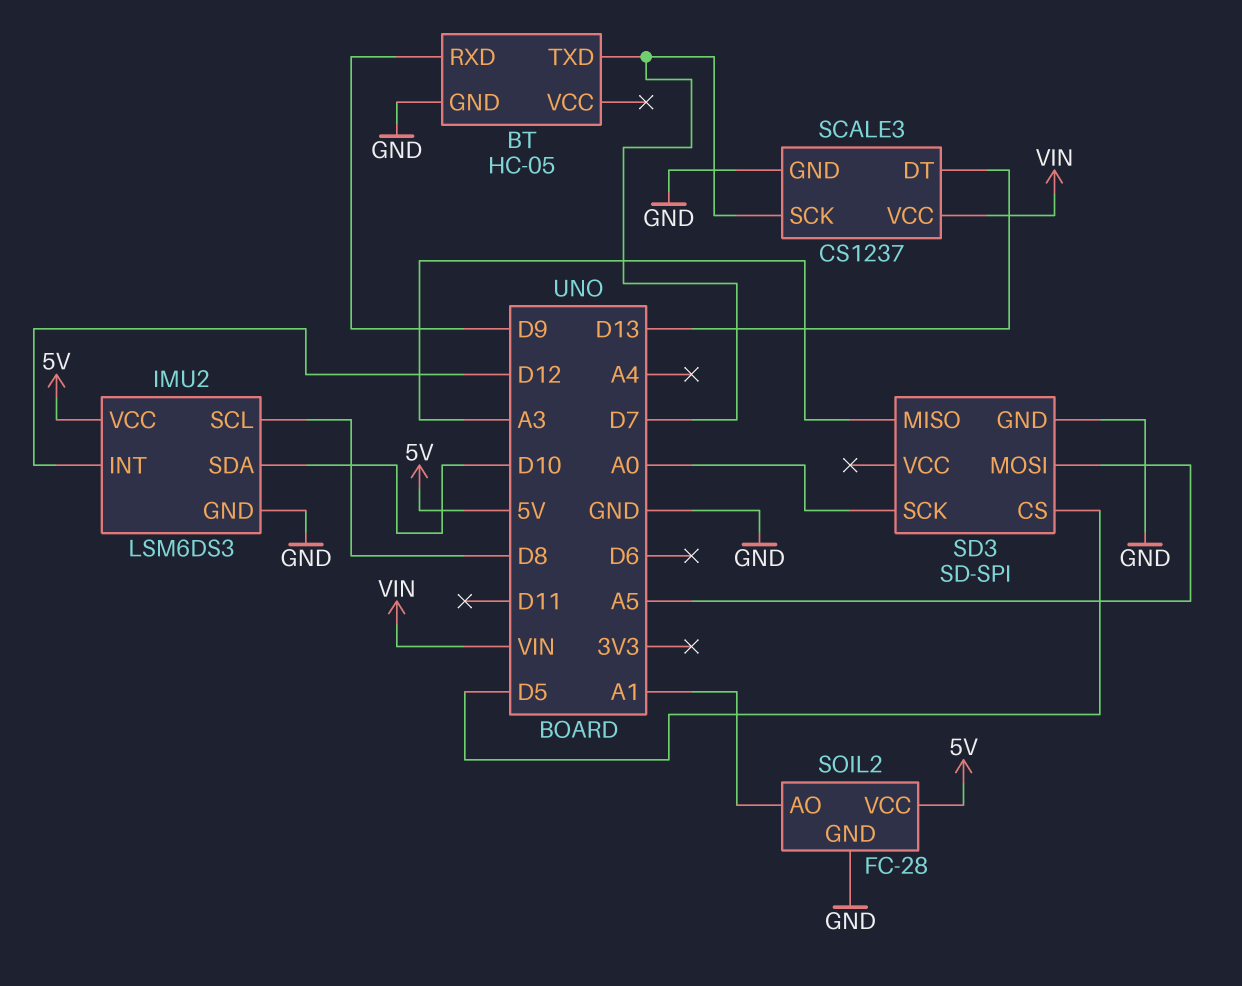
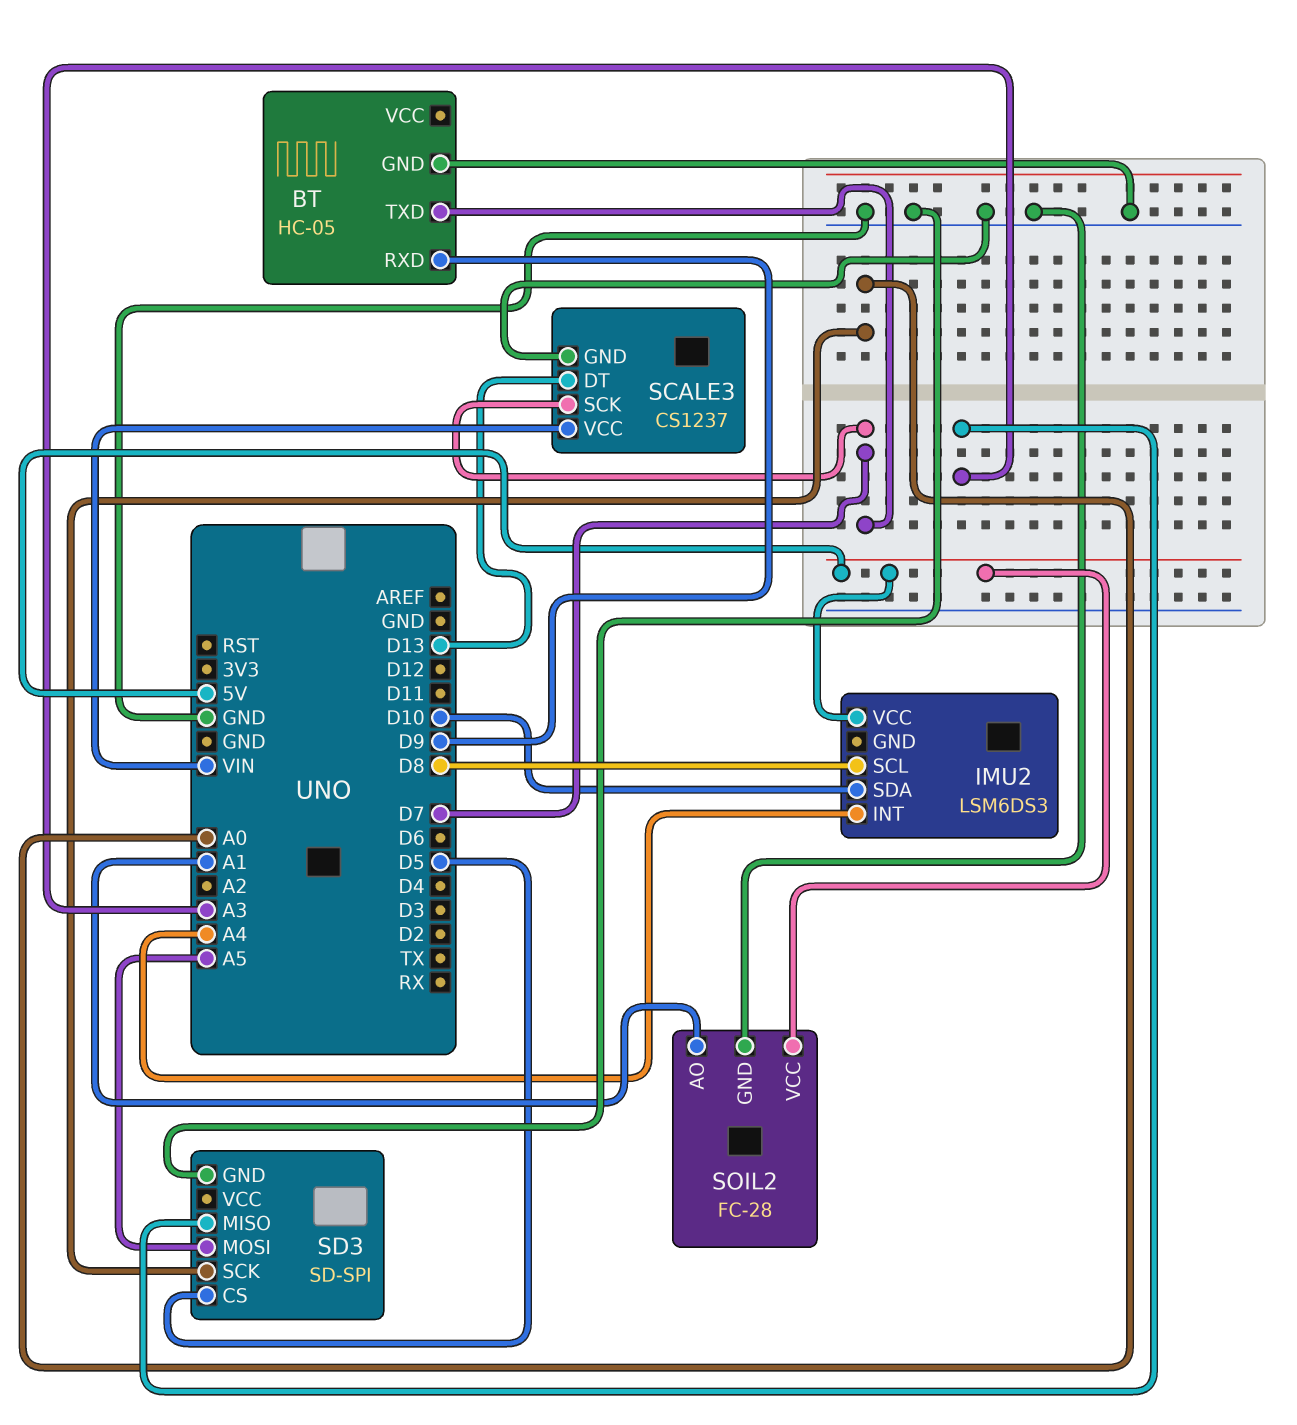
IMU2 pin GND: GND -> none
IMU2 pin INT: D12 -> A4

